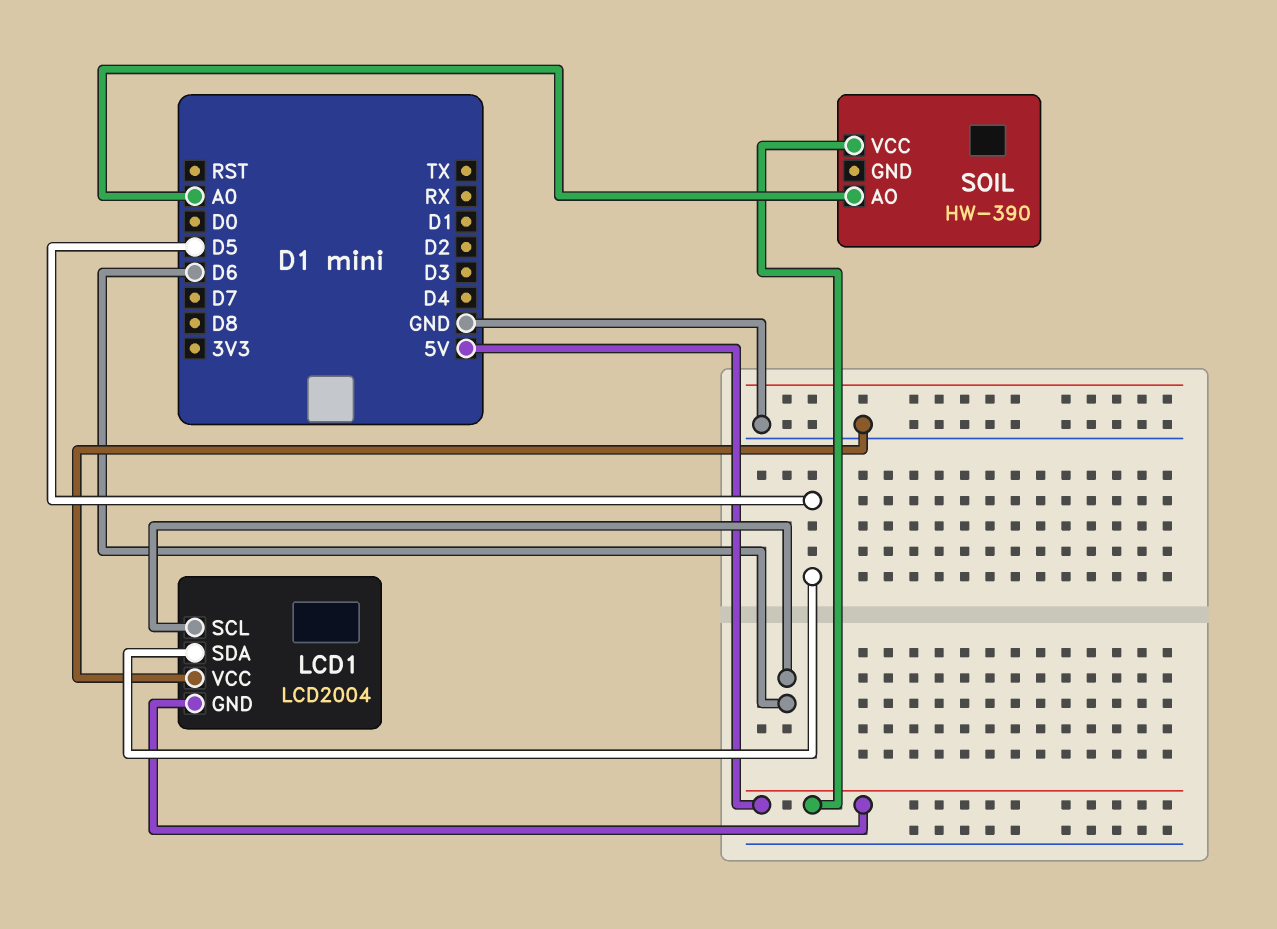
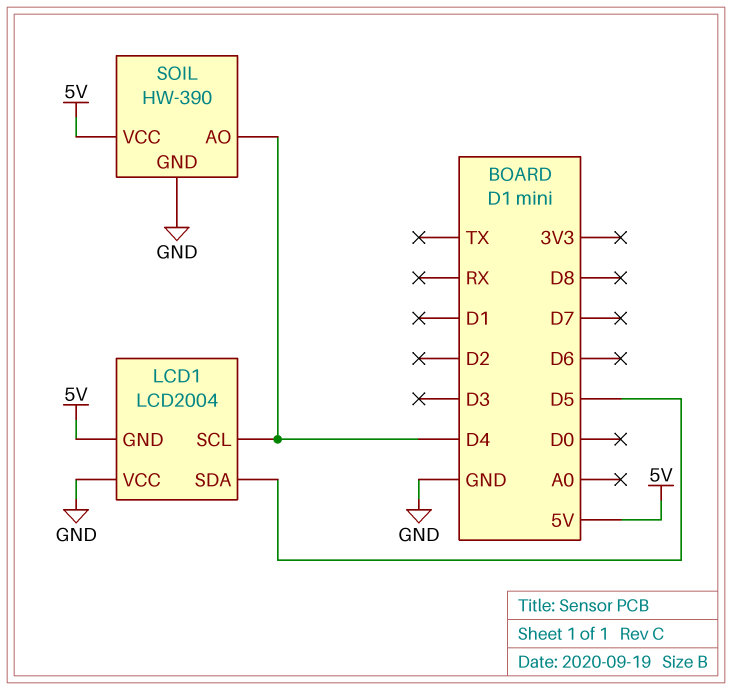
LCD1 pin SCL: D6 -> D4
SOIL pin AO: A0 -> D4
SOIL pin GND: none -> GND

